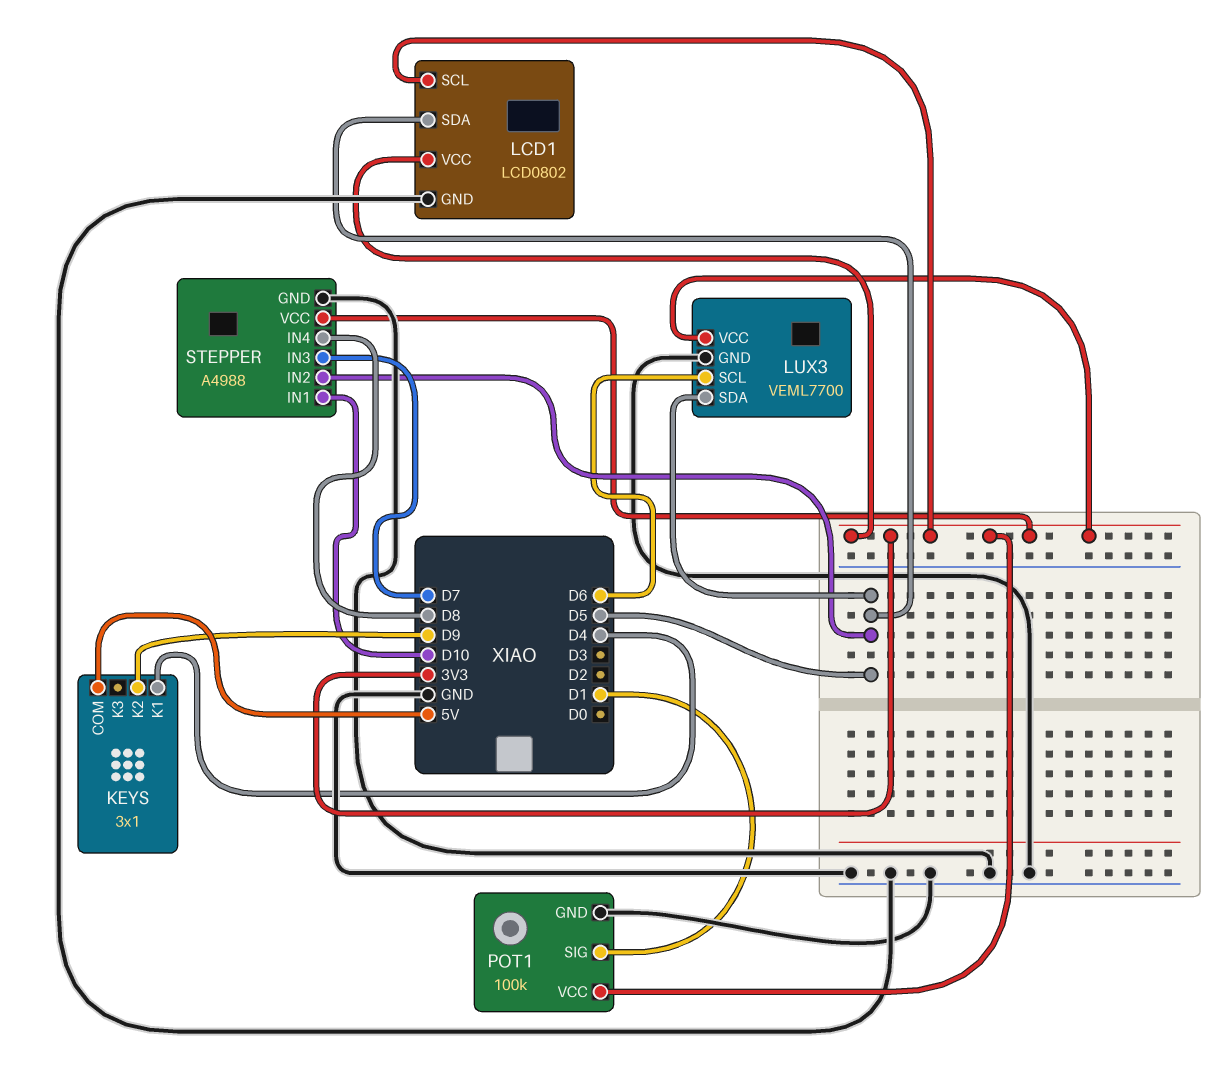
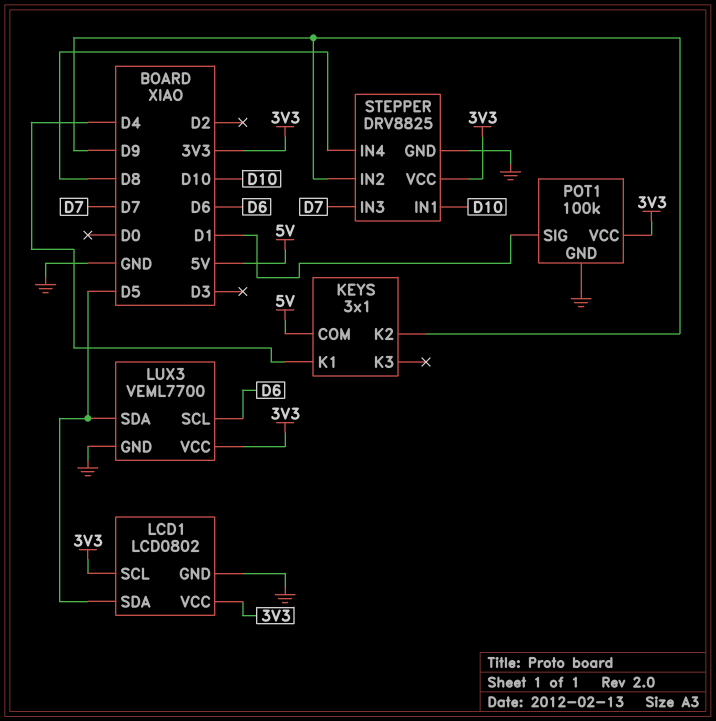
STEPPER: A4988 -> DRV8825
STEPPER pin IN2: D5 -> D9

